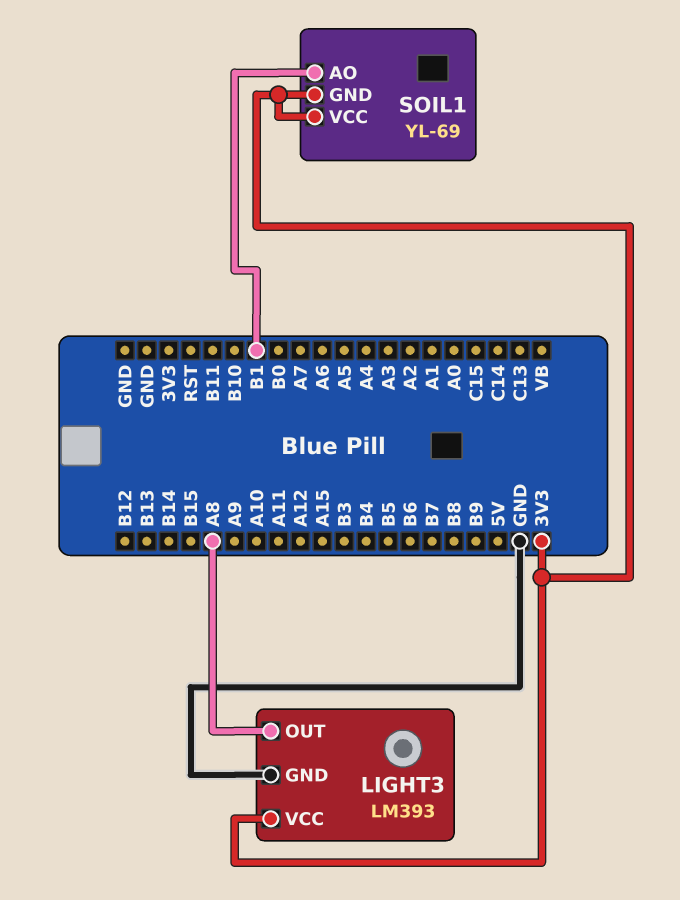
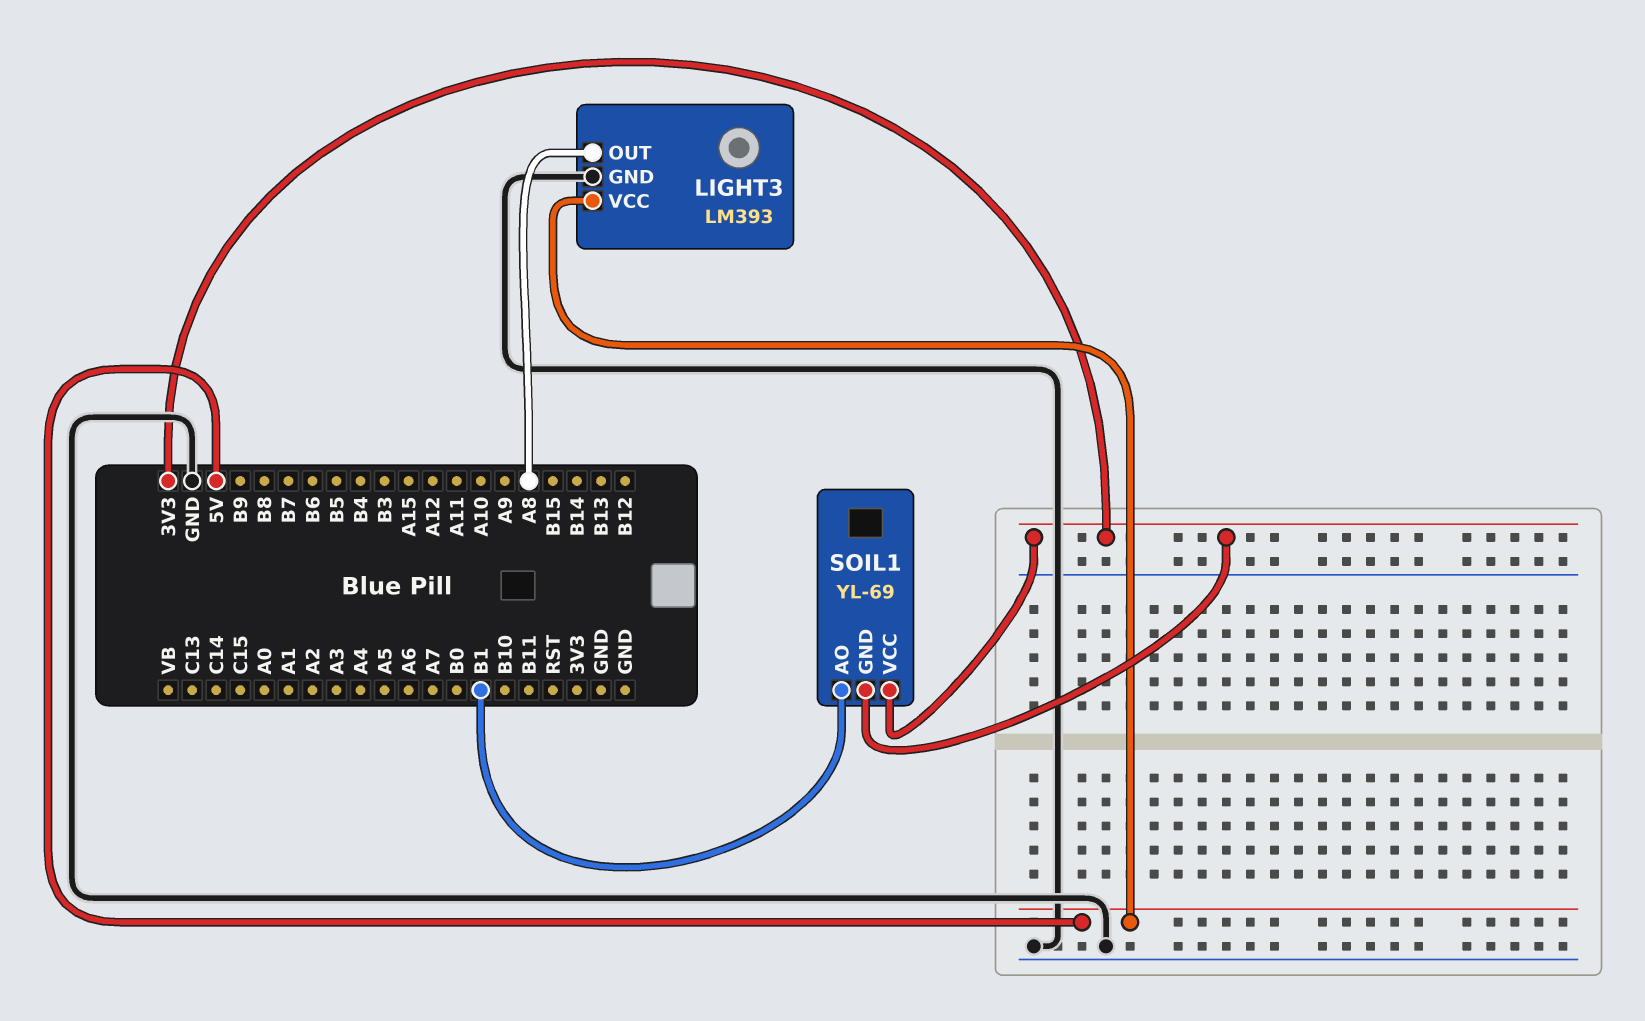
LIGHT3 pin VCC: 3V3 -> 5V

